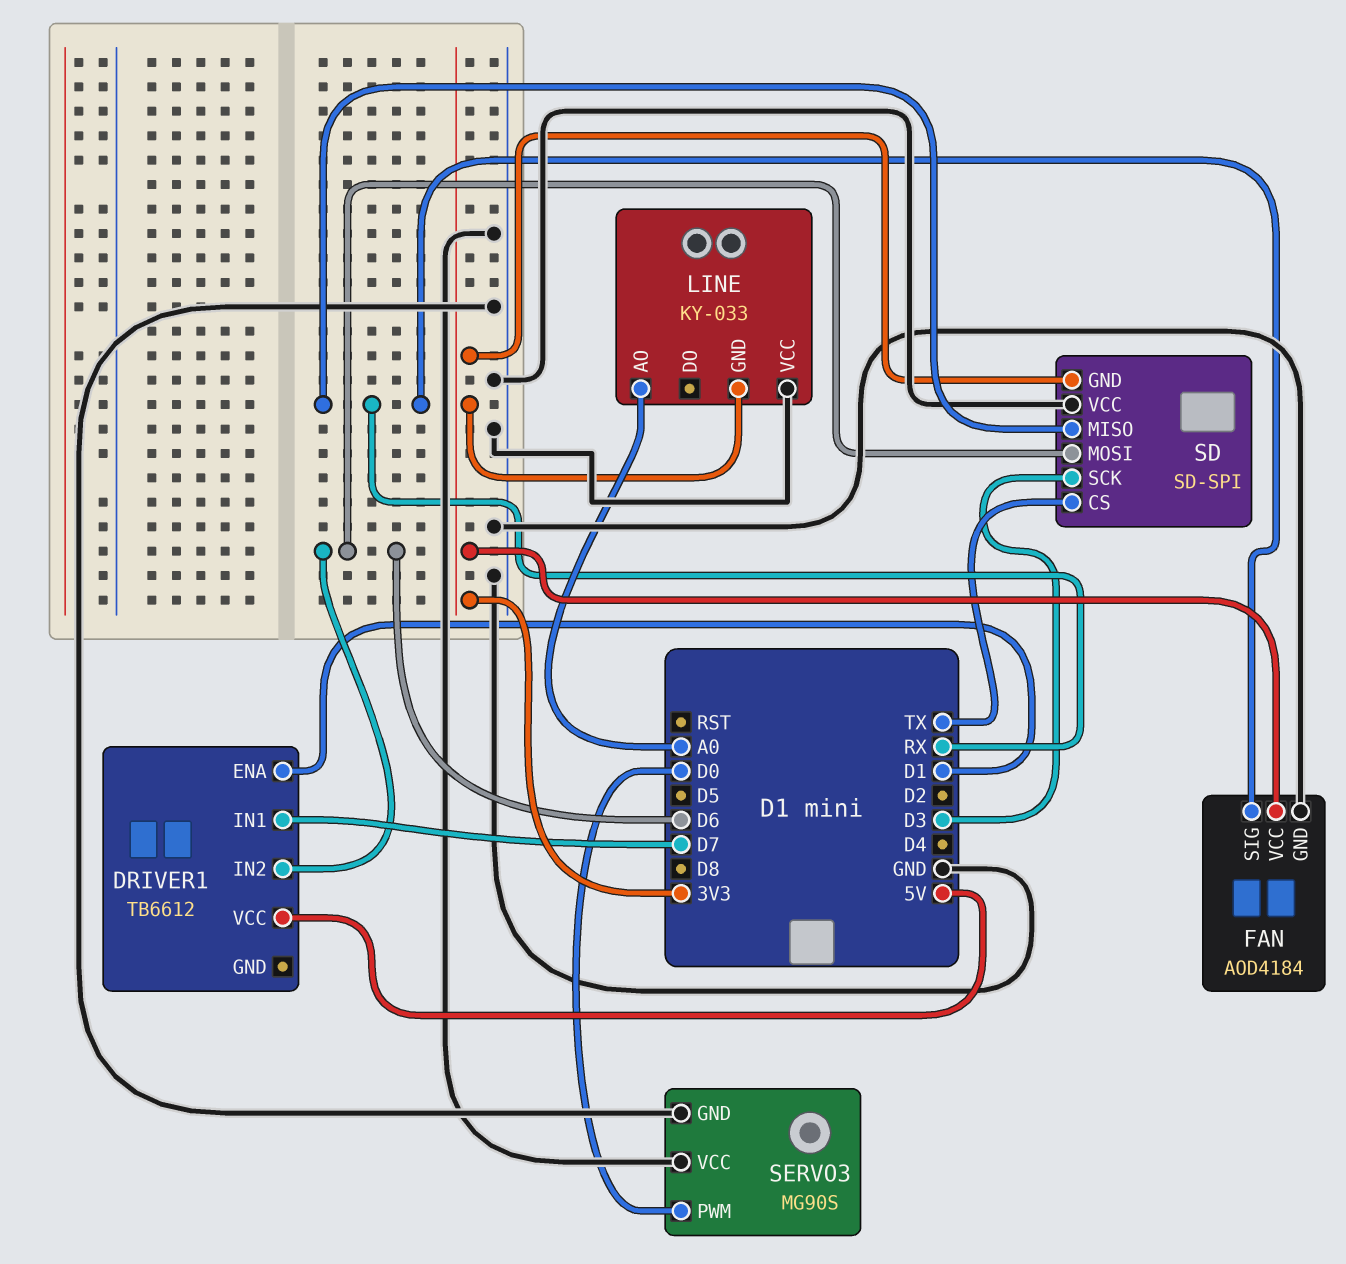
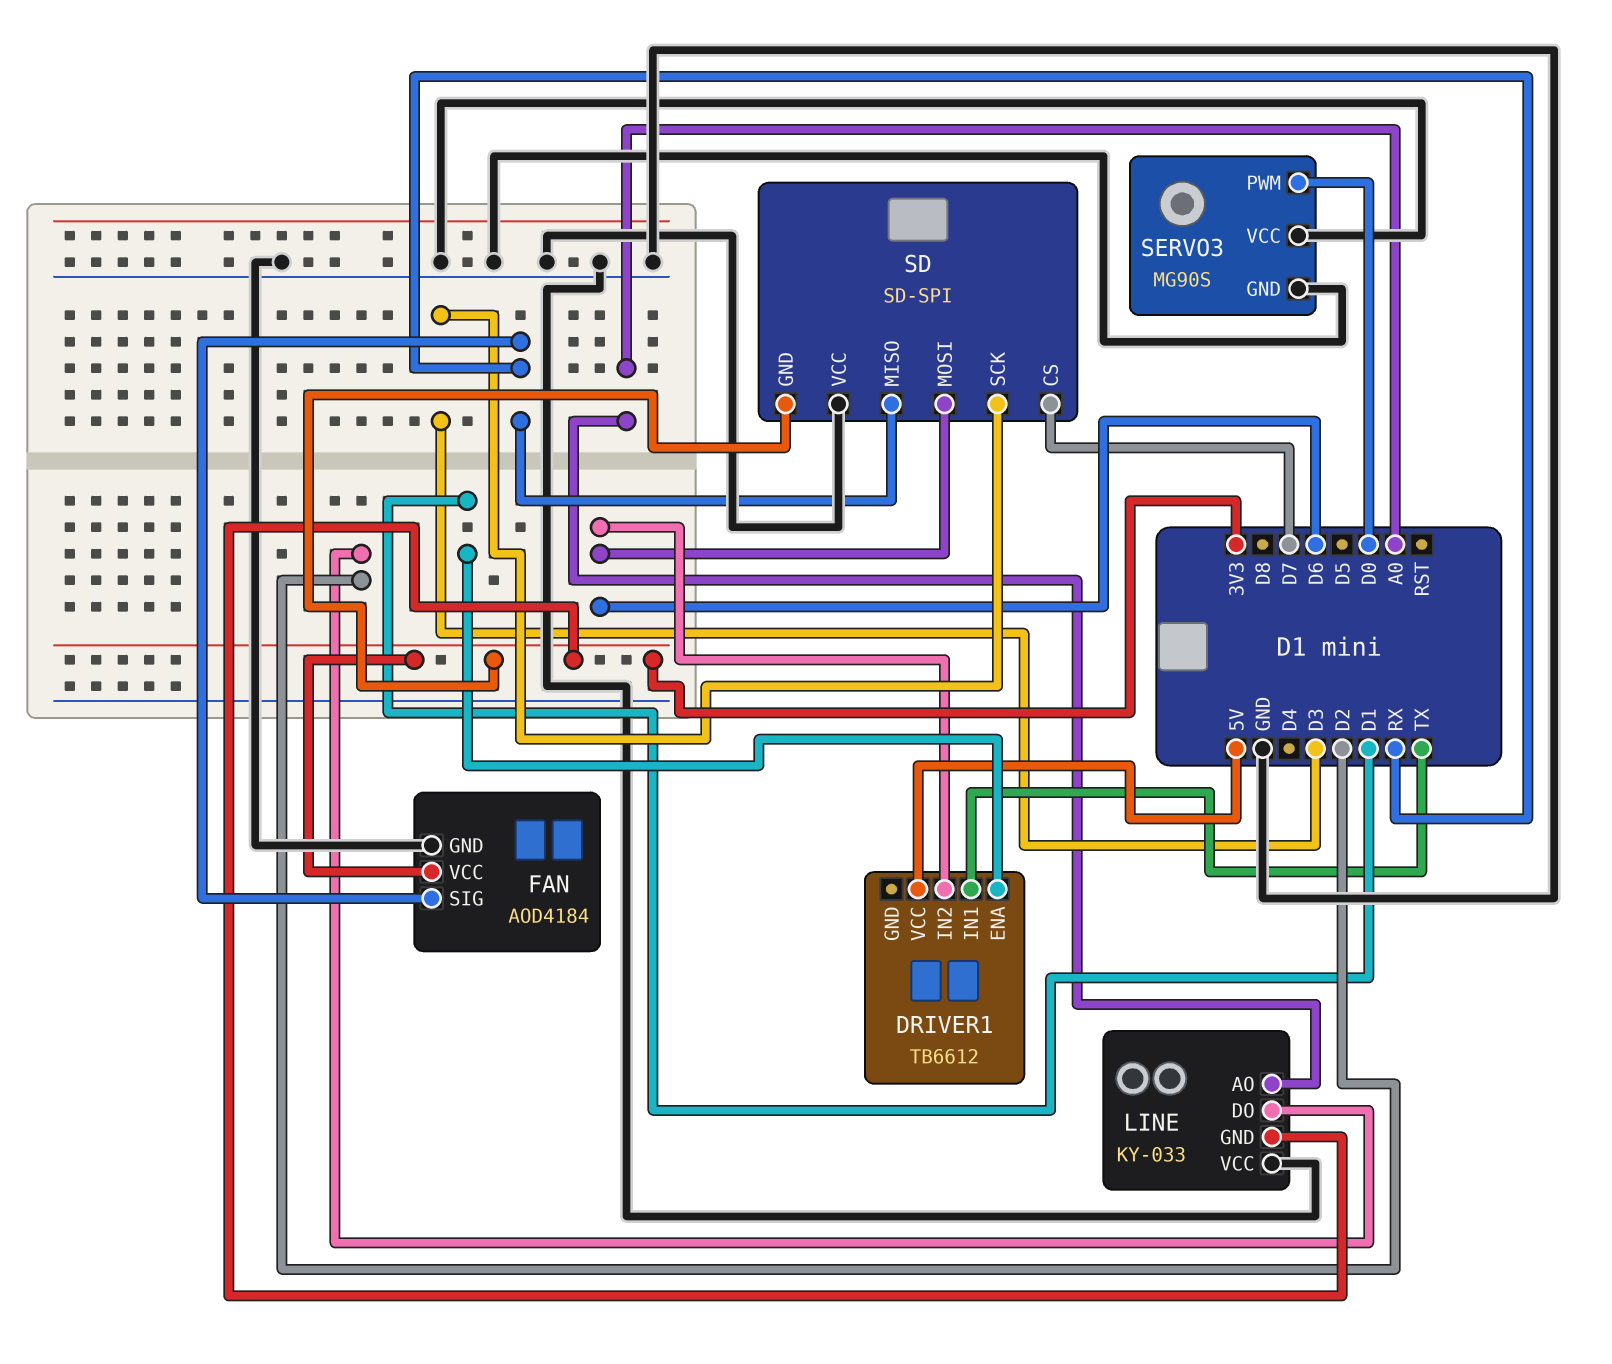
DRIVER1 pin IN1: D7 -> TX
LINE pin DO: none -> D2
SD pin CS: TX -> D7

